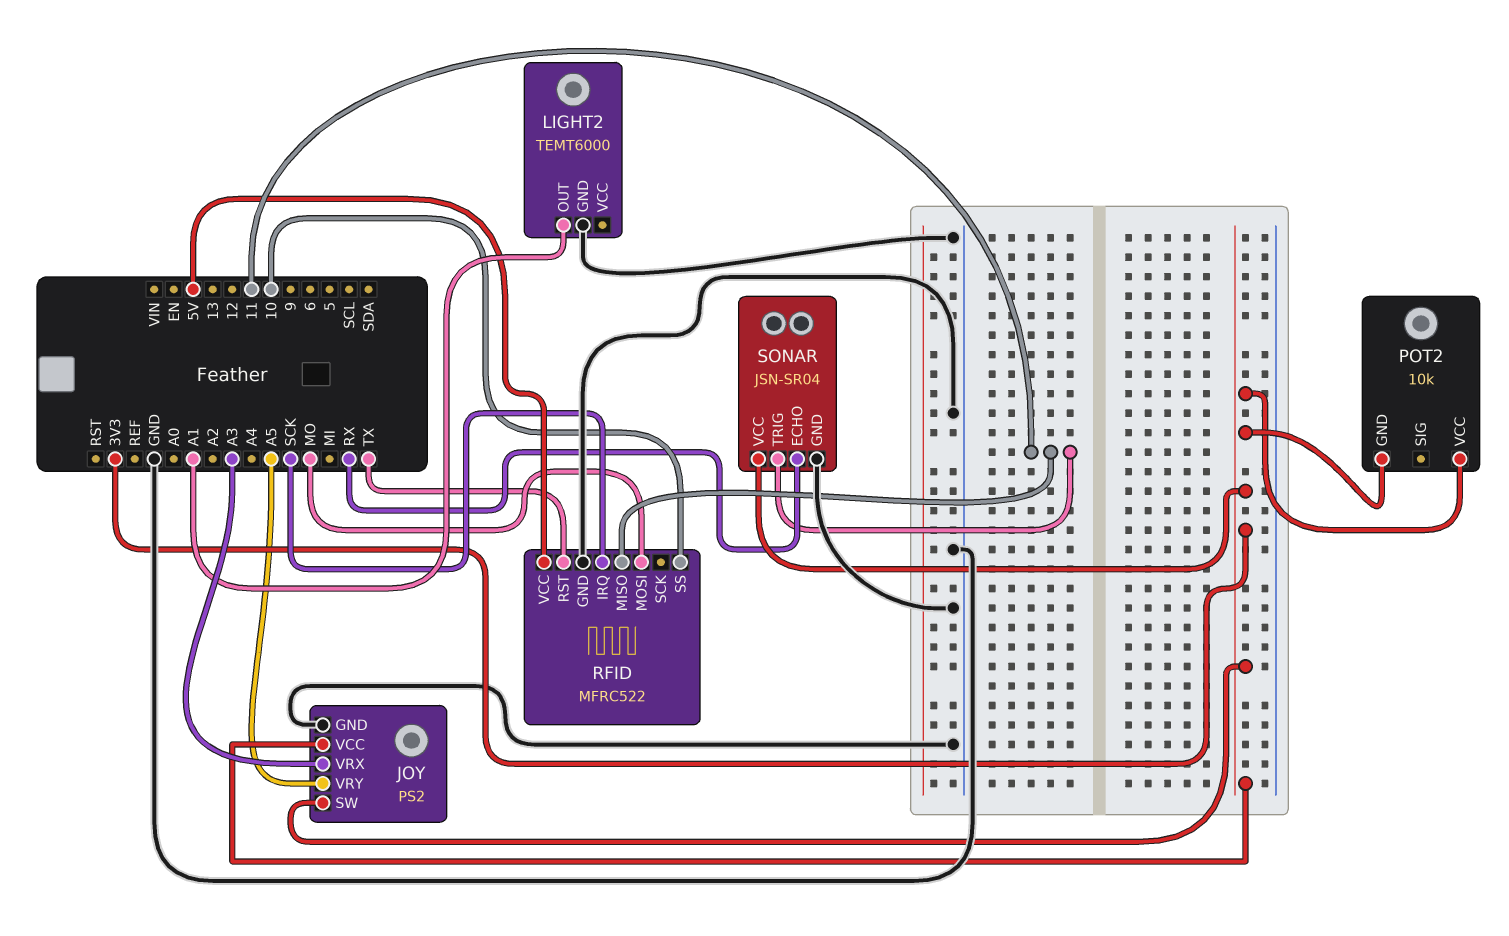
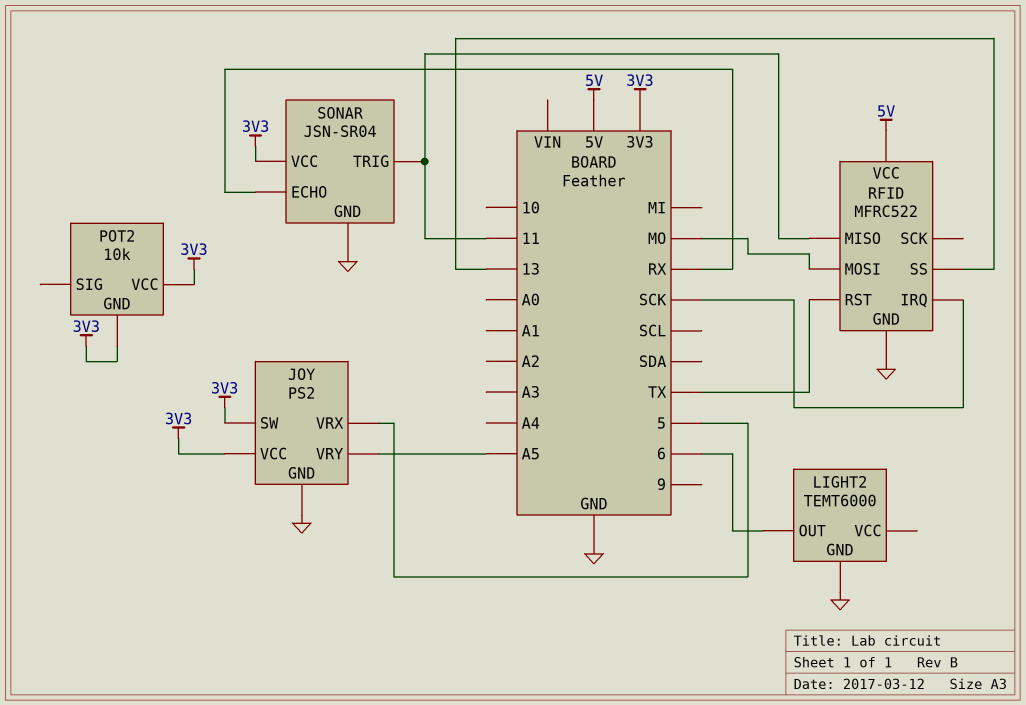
JOY pin VRX: A3 -> 5
LIGHT2 pin OUT: A1 -> 6
RFID pin SS: 10 -> 13

